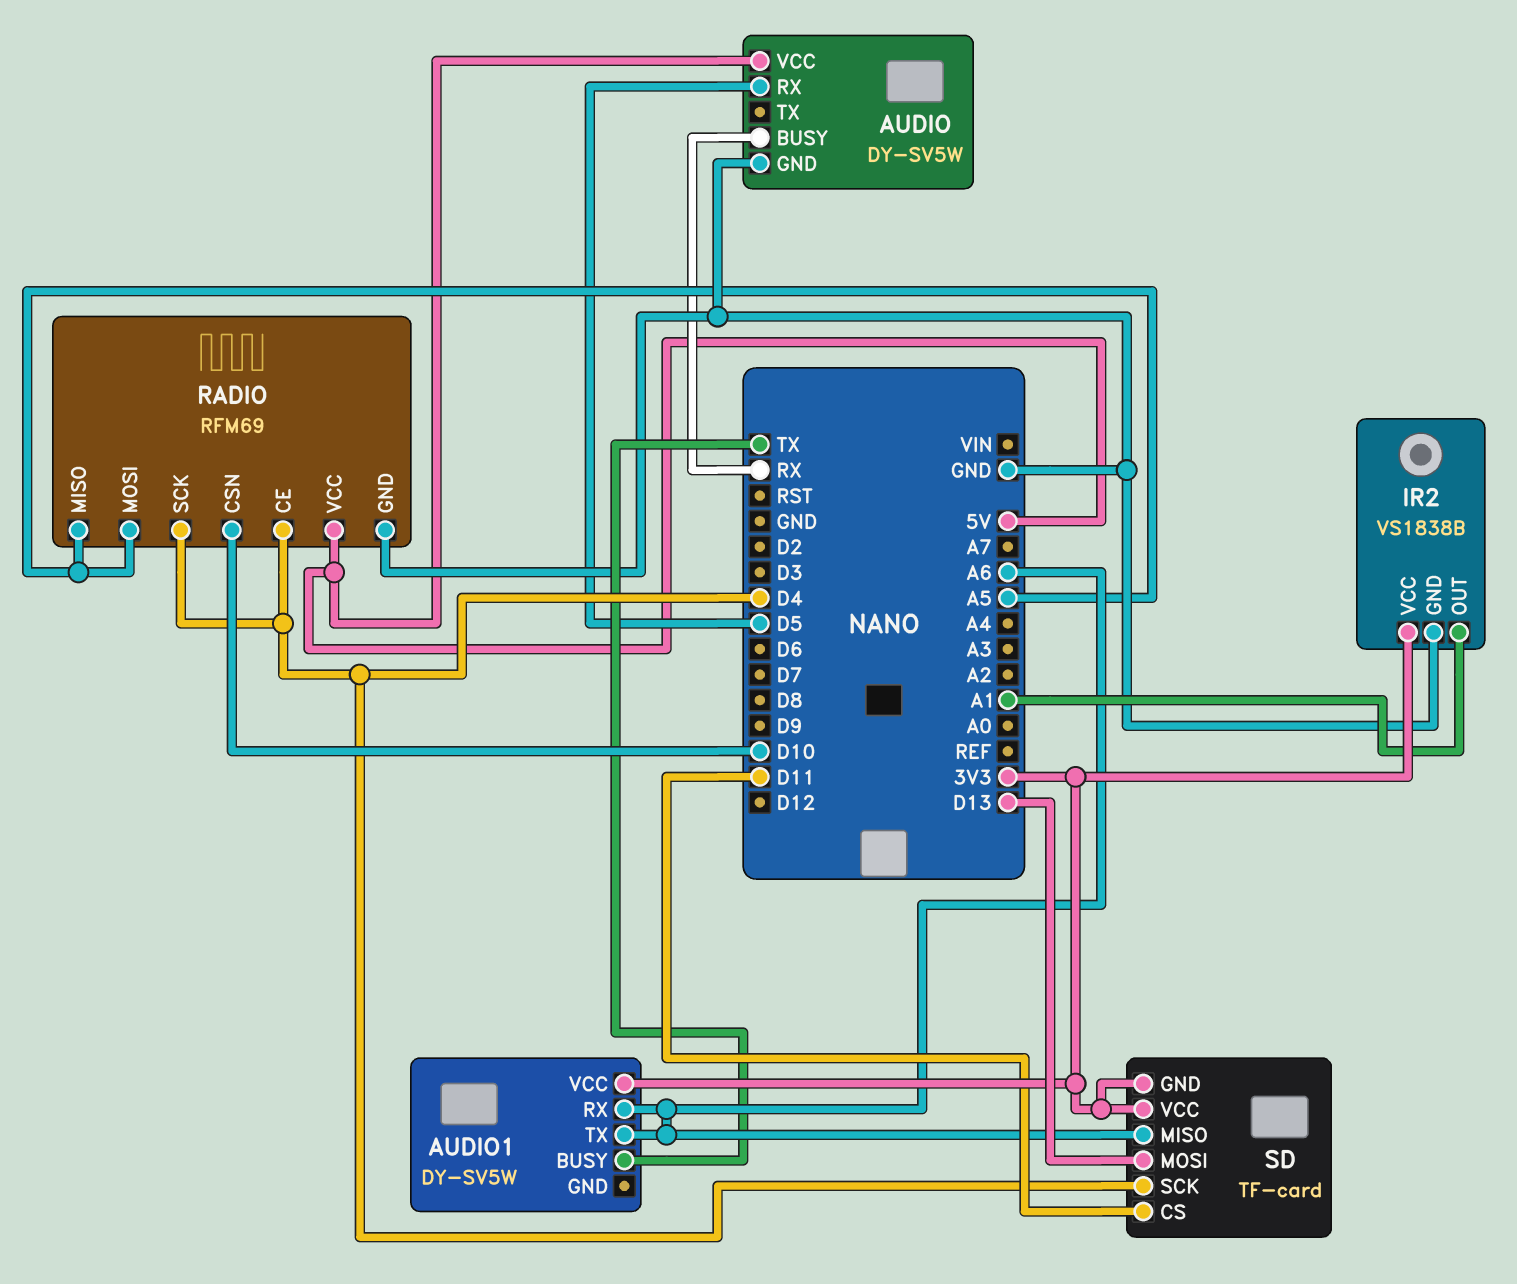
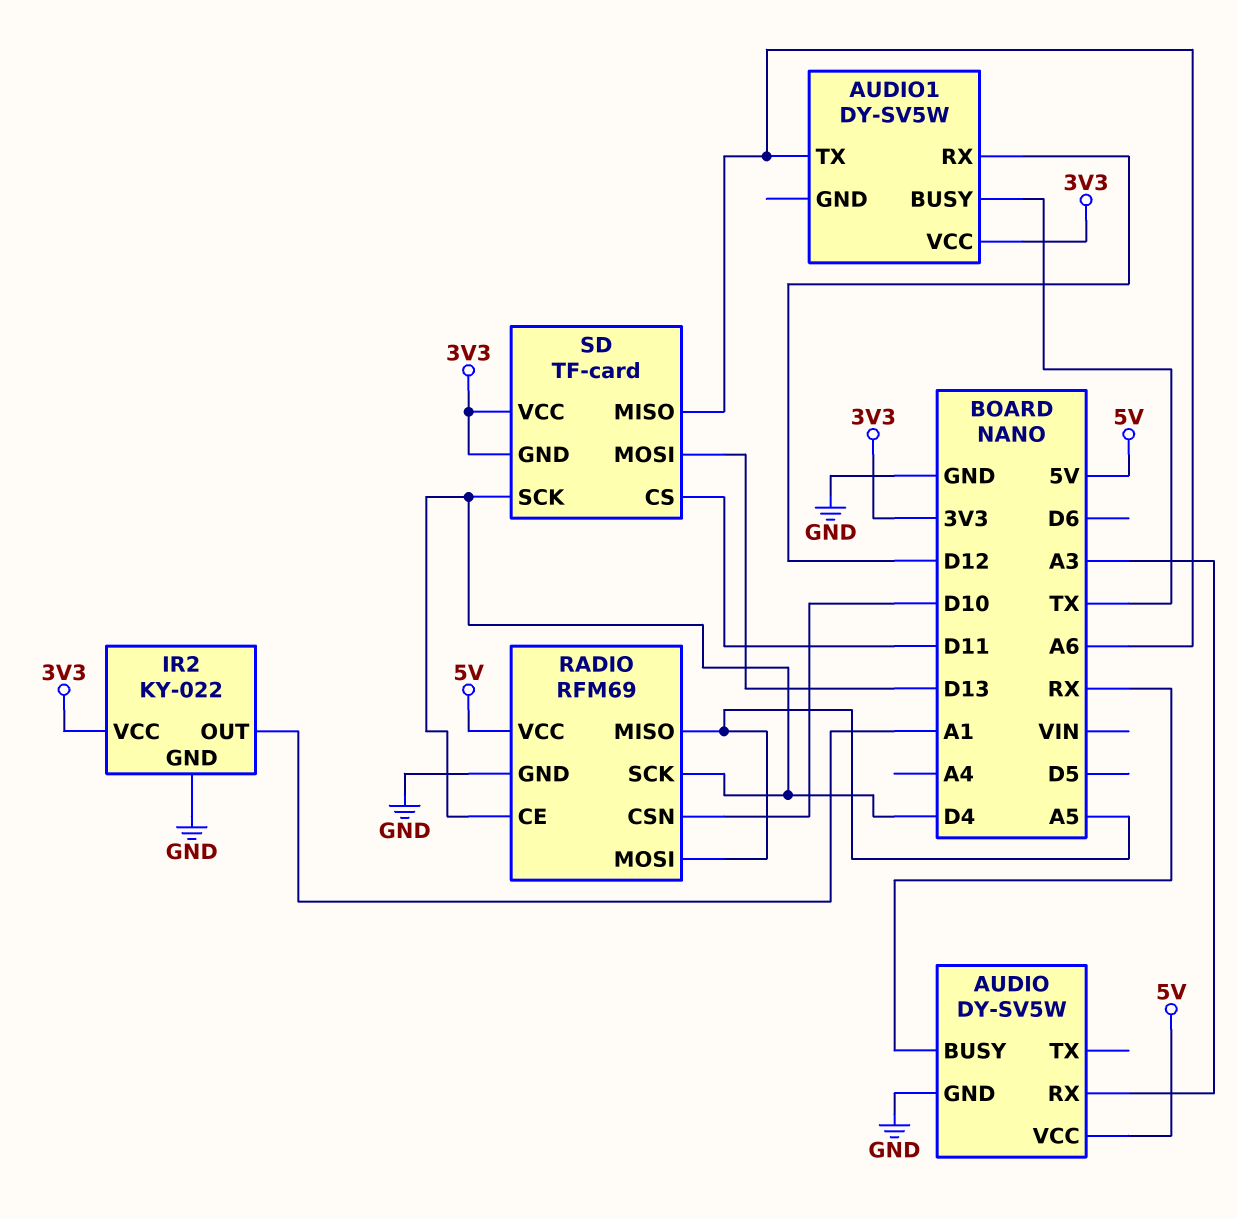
AUDIO pin RX: D5 -> A3
AUDIO1 pin RX: A6 -> D12
IR2: VS1838B -> KY-022

